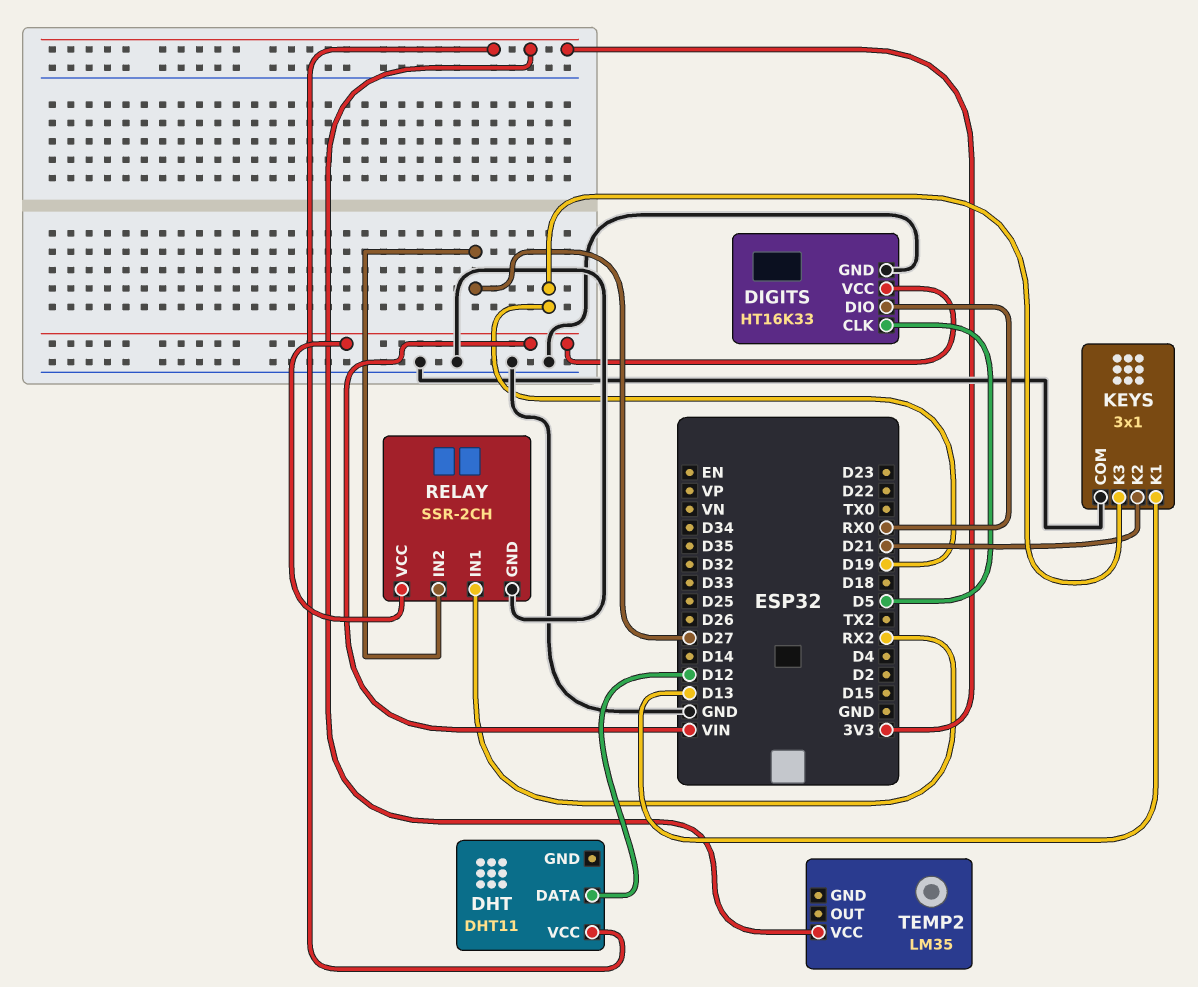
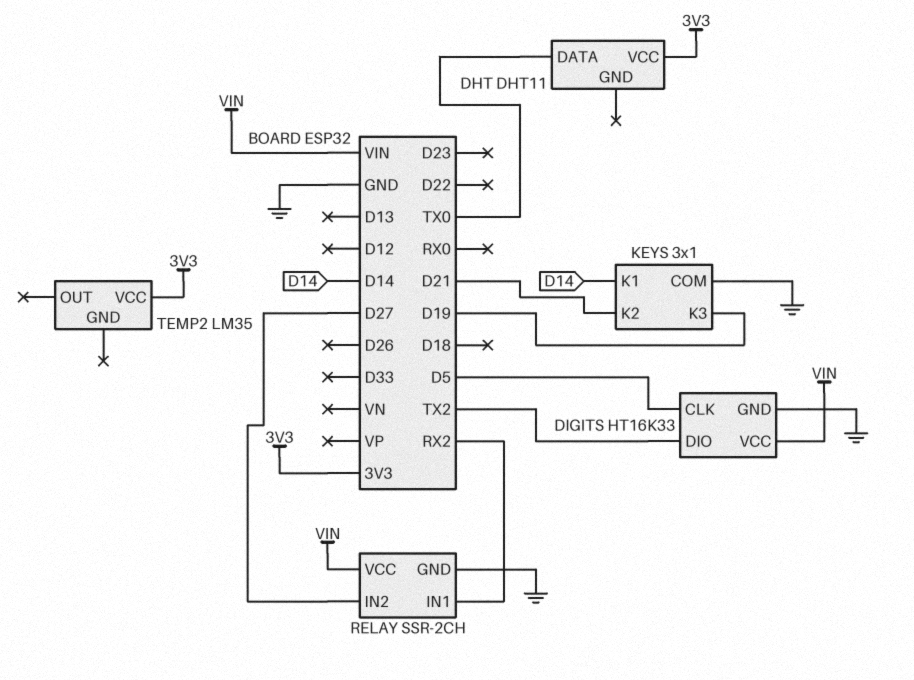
DHT pin DATA: D12 -> TX0
DIGITS pin DIO: RX0 -> TX2
KEYS pin K1: D13 -> D14

